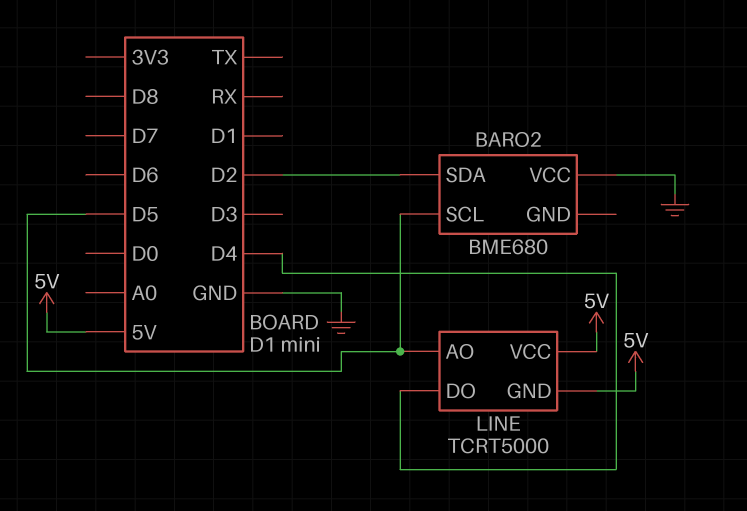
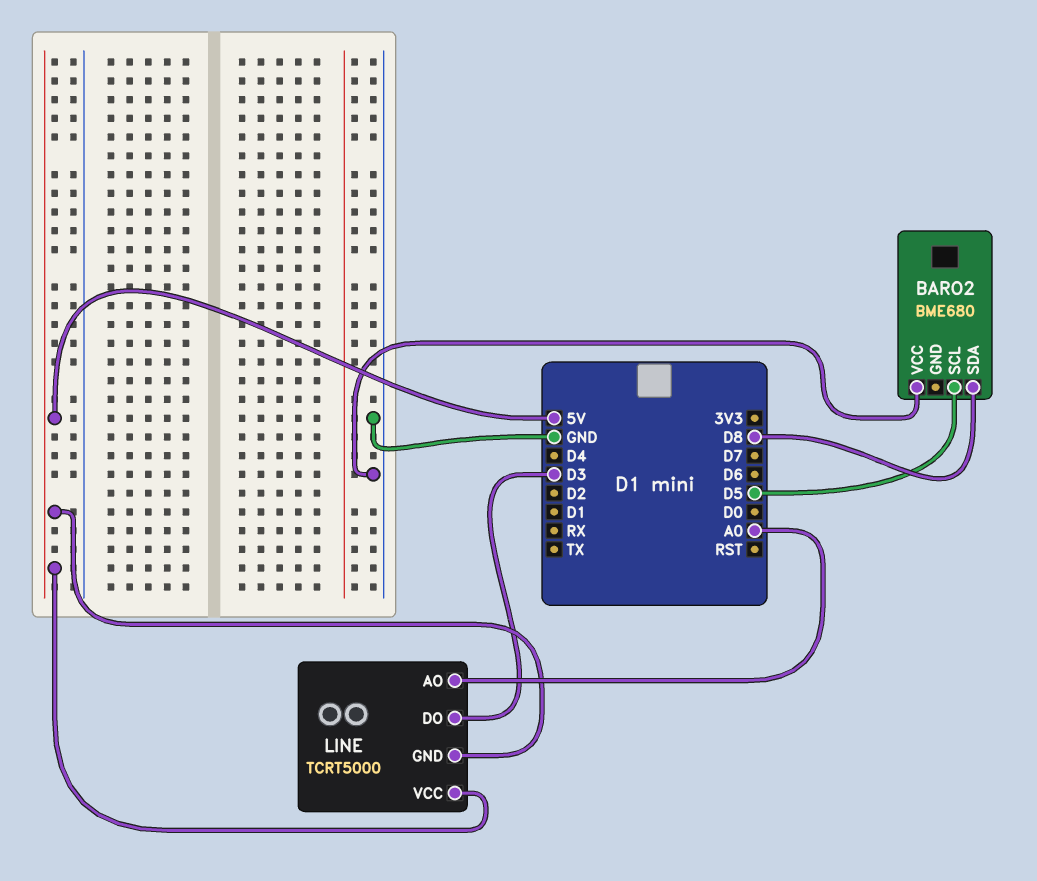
BARO2 pin SDA: D2 -> D8
LINE pin AO: D5 -> A0
LINE pin DO: D4 -> D3

